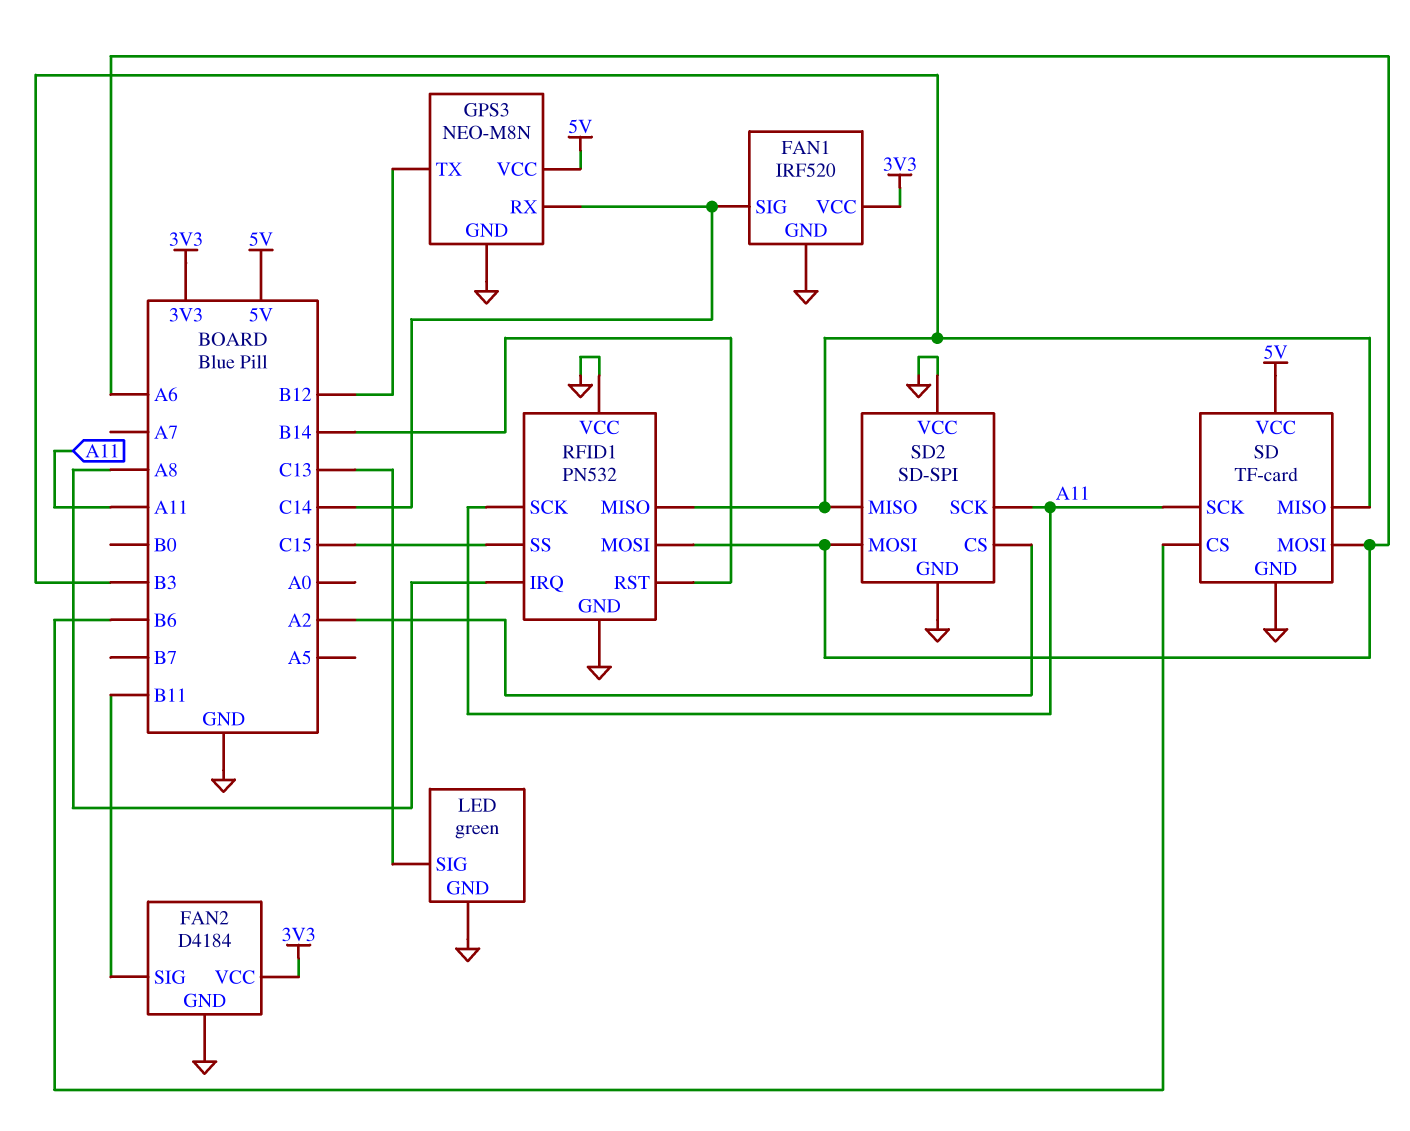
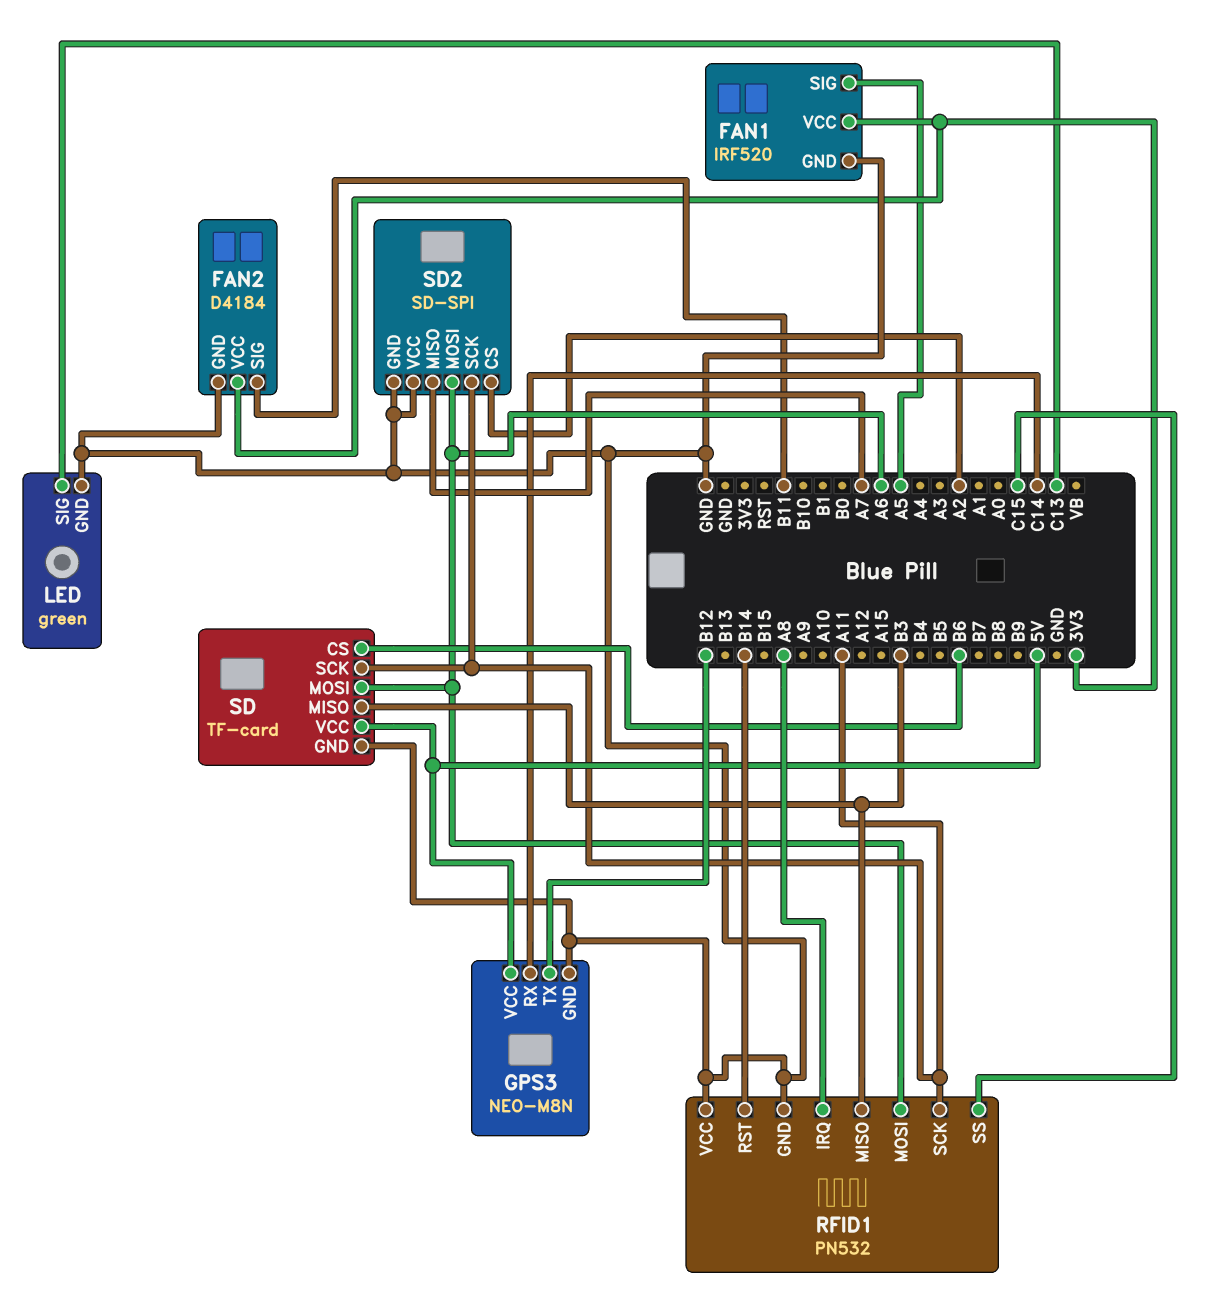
FAN1 pin SIG: C14 -> A5
SD2 pin MISO: B3 -> A7

